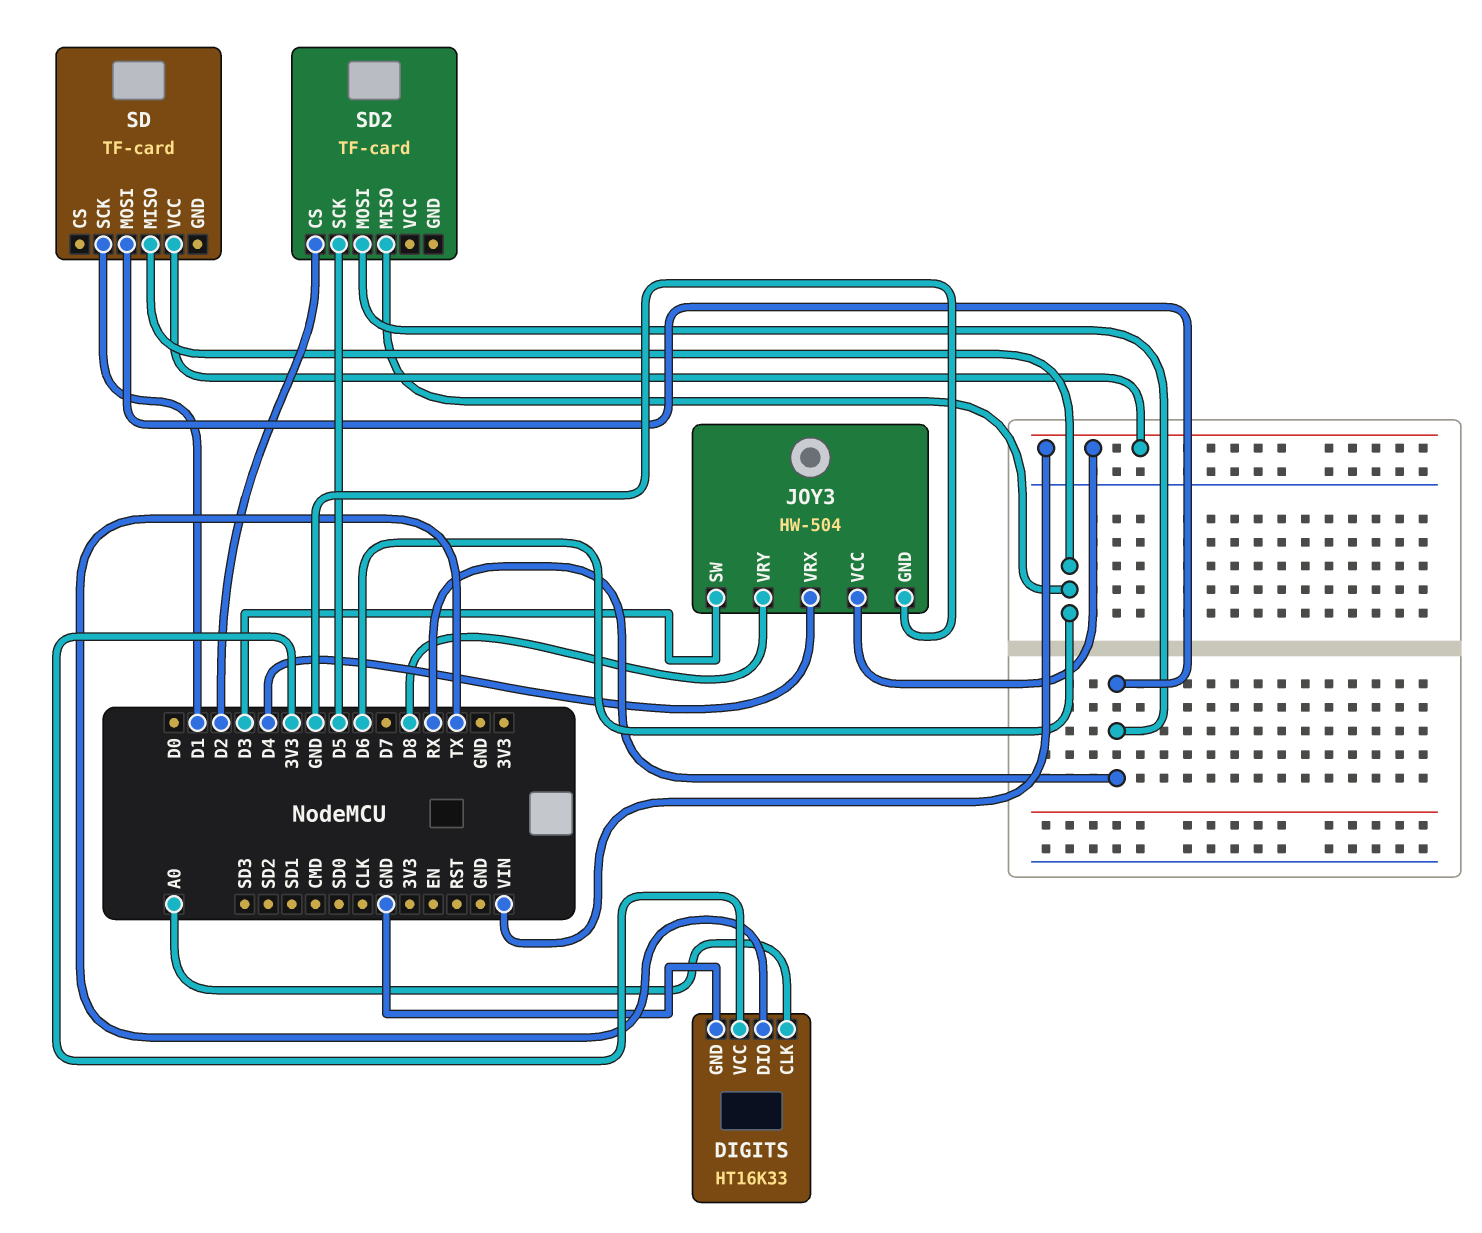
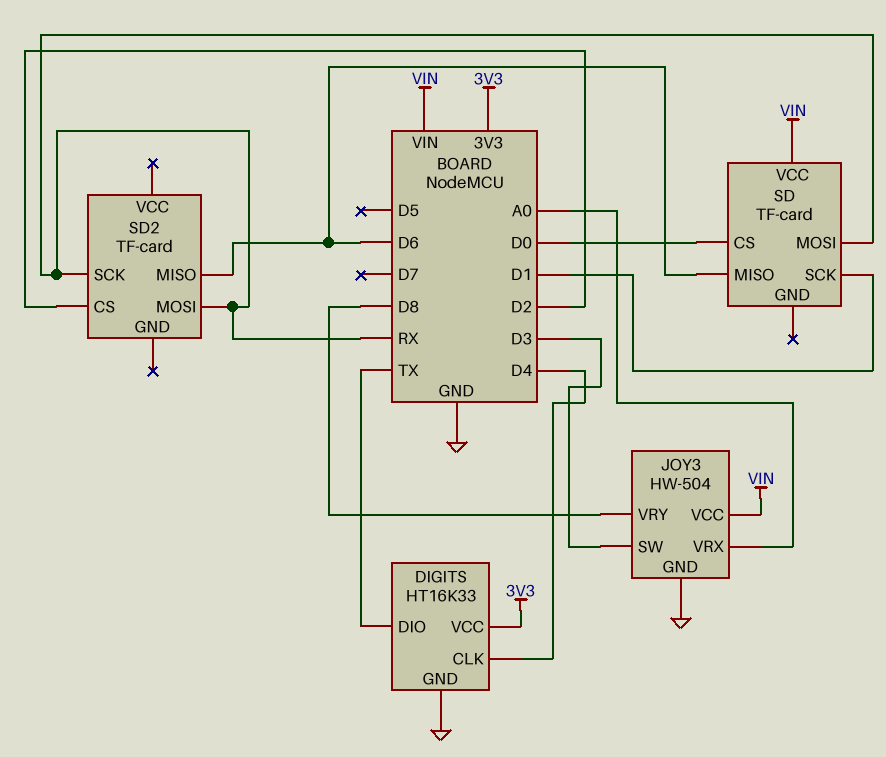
DIGITS pin CLK: A0 -> D4
JOY3 pin VRX: D4 -> A0
SD pin CS: none -> D0
SD2 pin SCK: D5 -> RX

